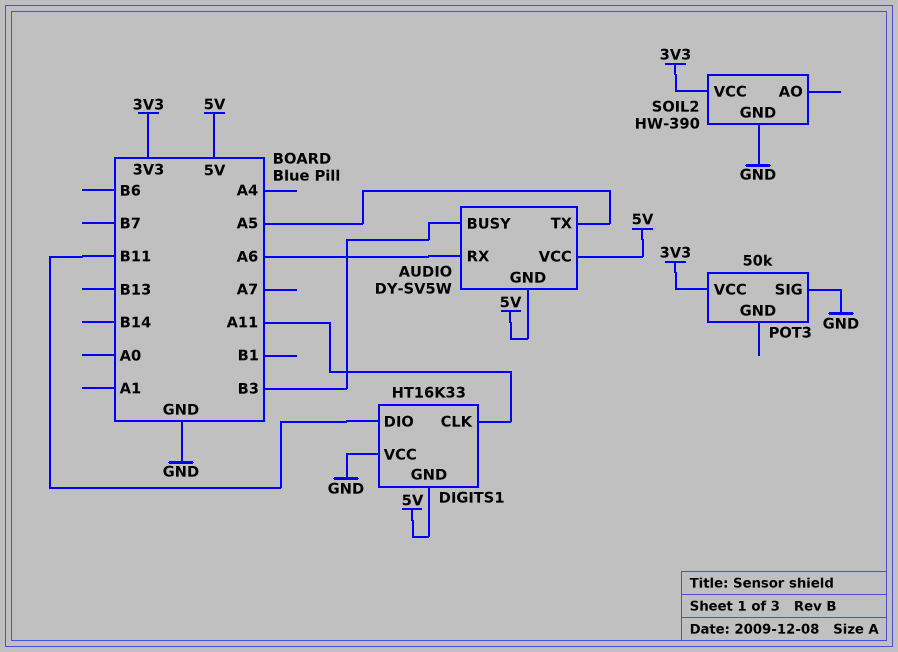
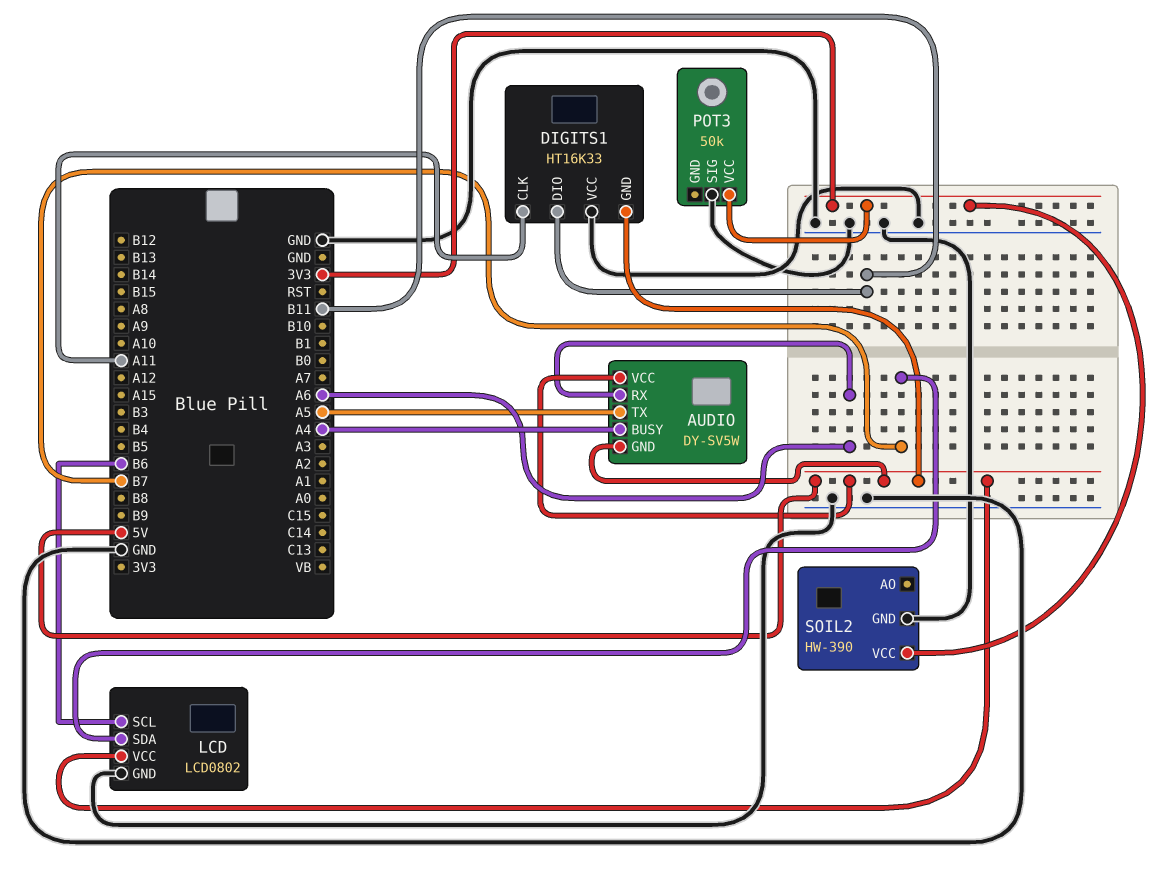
AUDIO pin BUSY: B3 -> A4
LCD: none -> LCD0802
LCD pin GND: none -> GND
LCD pin SCL: none -> B6
LCD pin SDA: none -> B7
LCD pin VCC: none -> 5V

